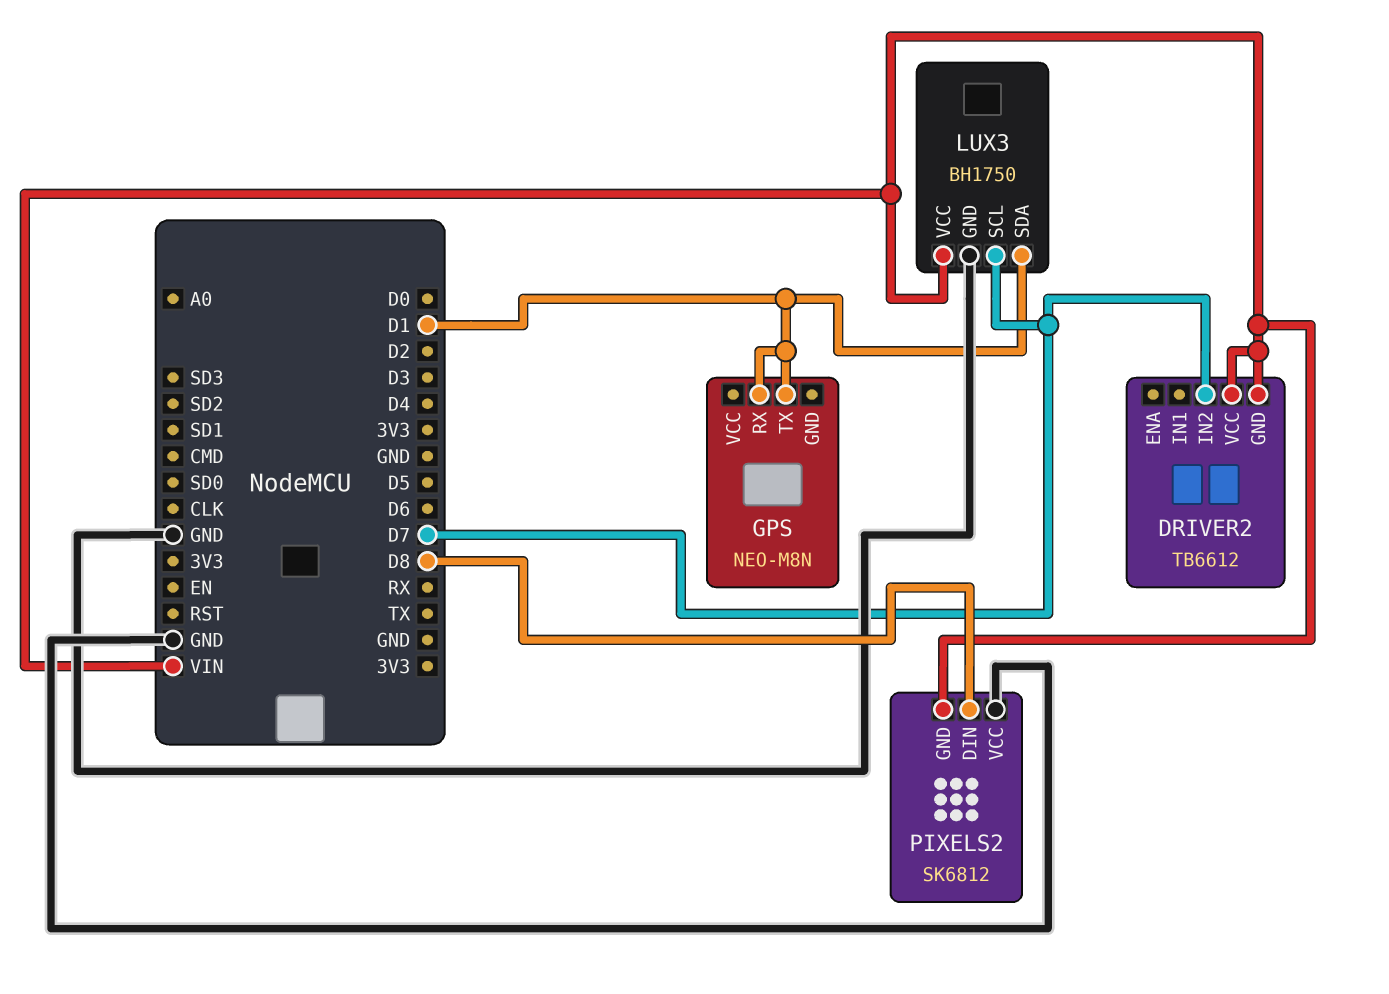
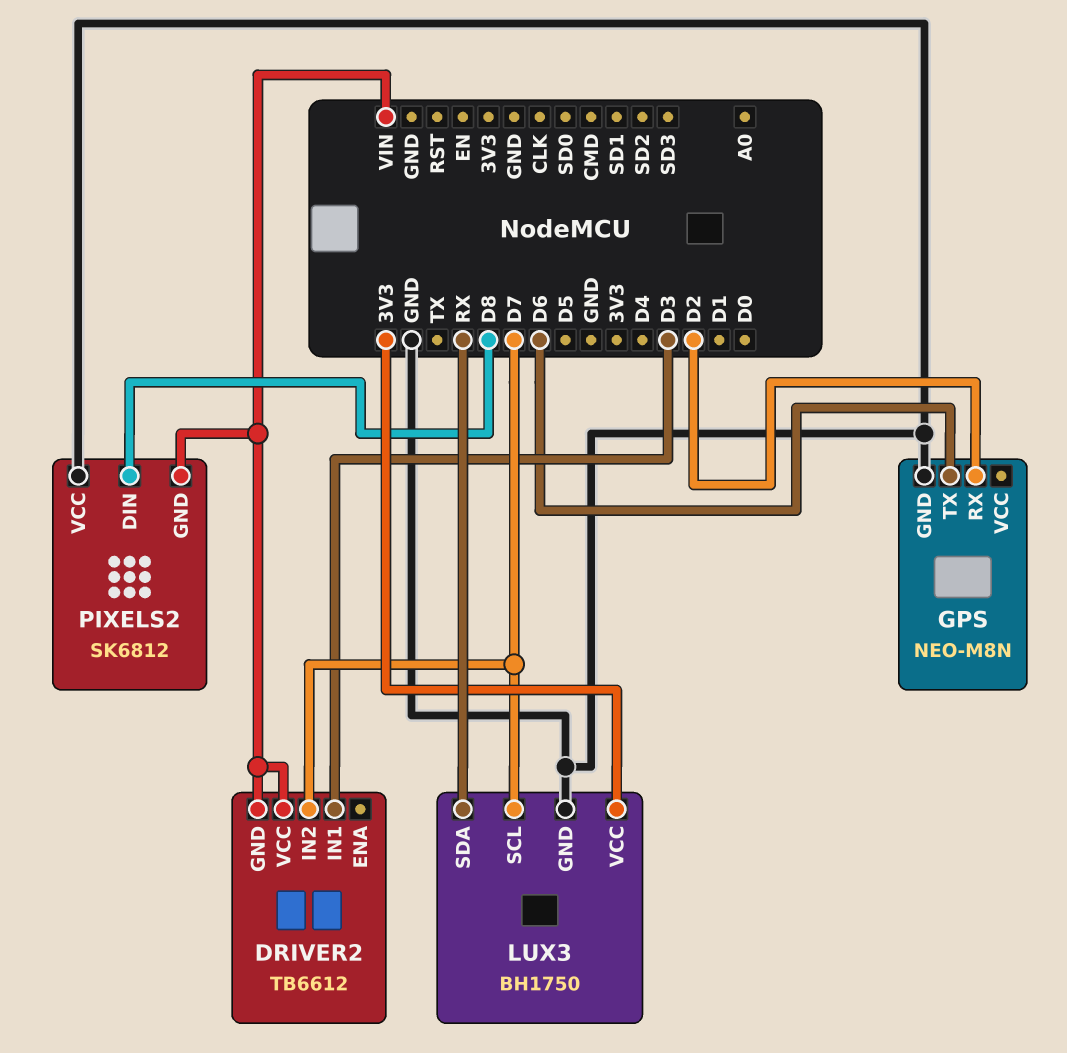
DRIVER2 pin IN1: none -> D3
GPS pin GND: none -> GND
GPS pin RX: D1 -> D2
GPS pin TX: D1 -> D6
LUX3 pin SDA: D1 -> RX
LUX3 pin VCC: VIN -> 3V3

